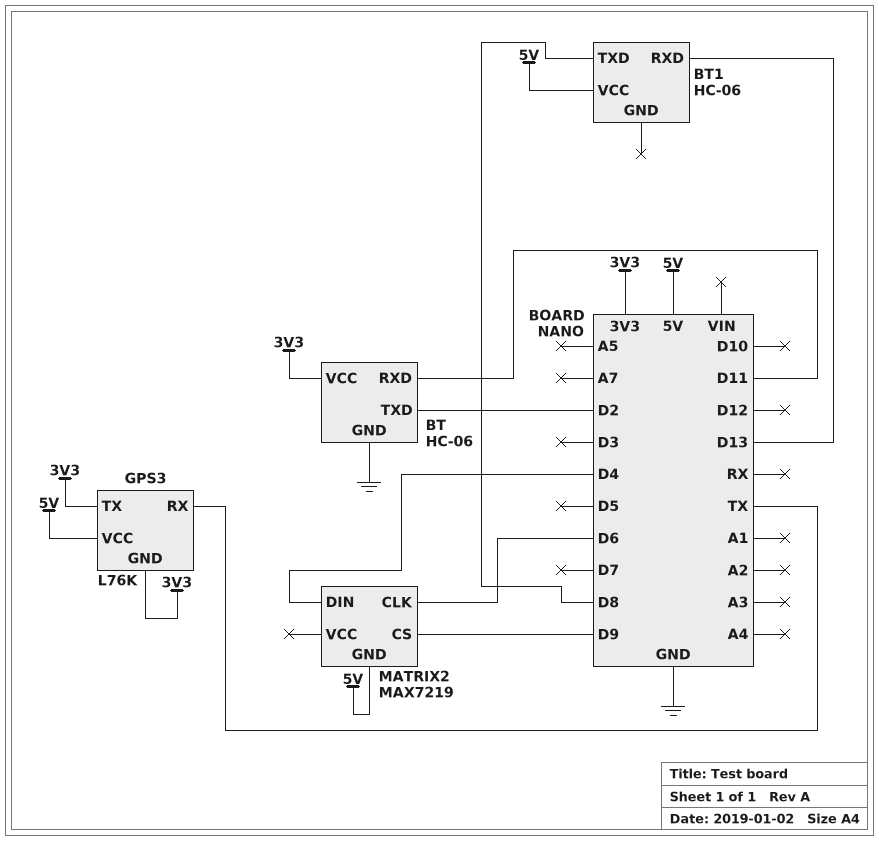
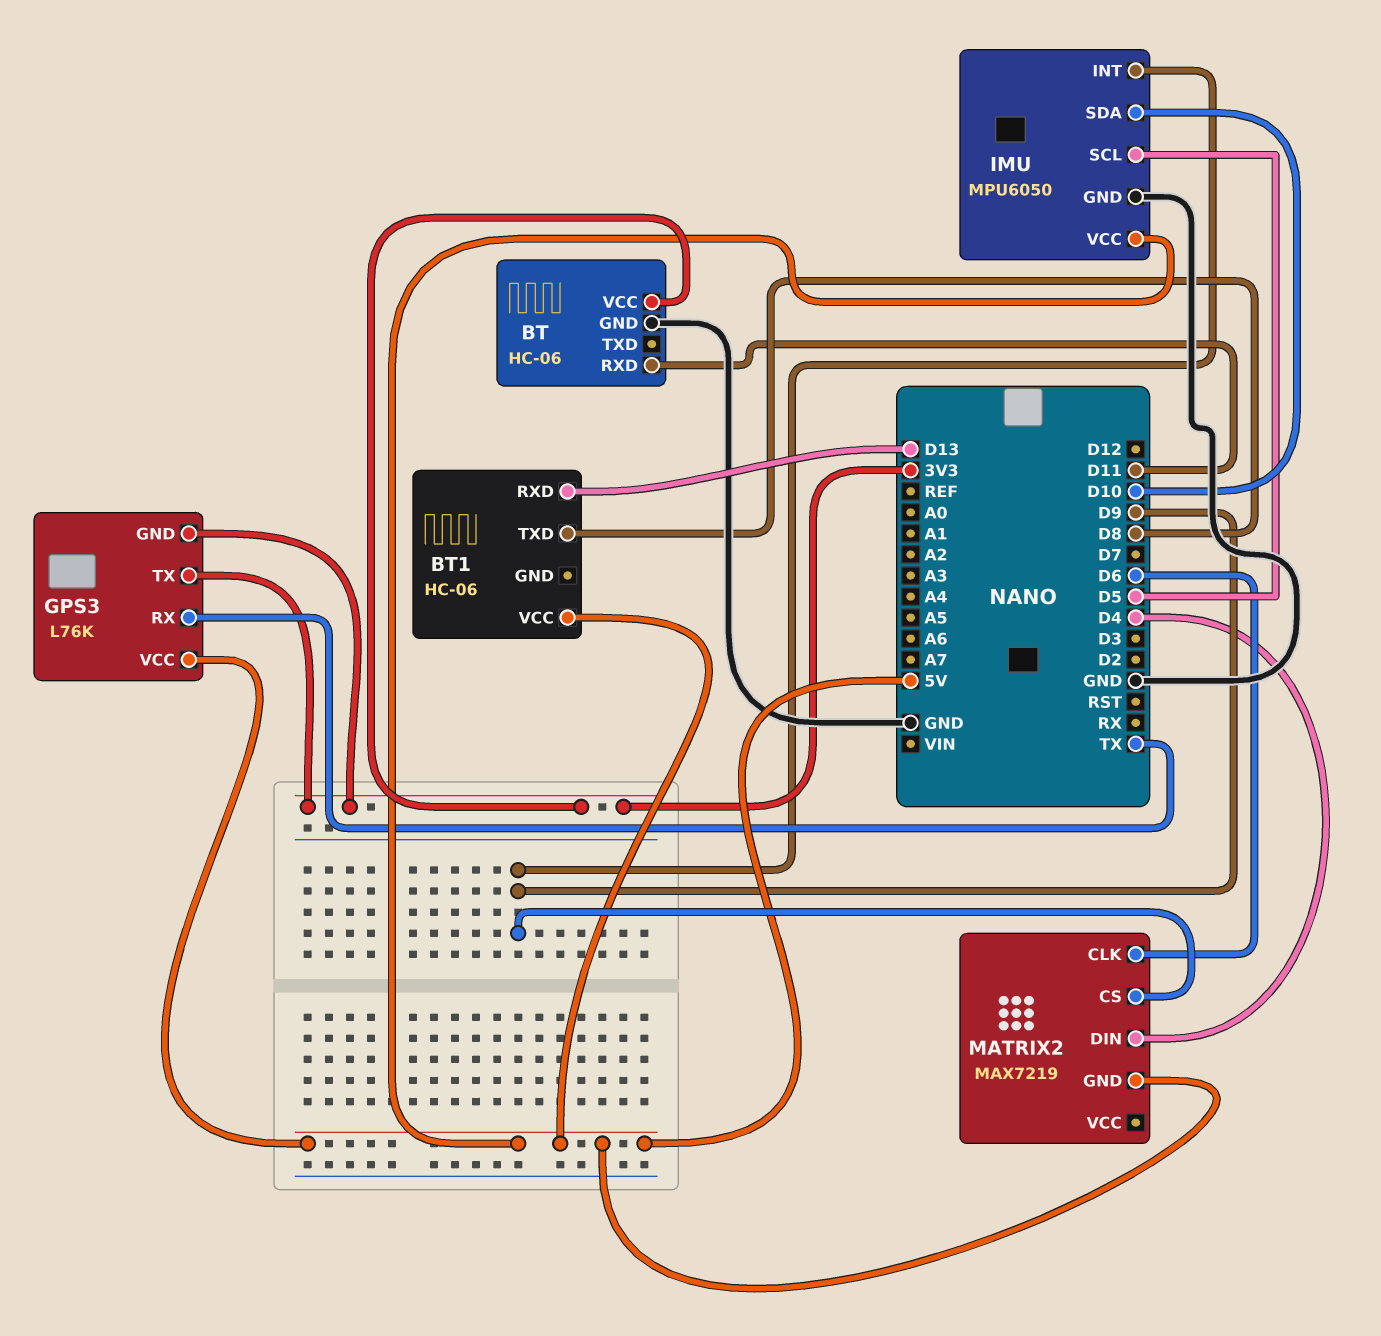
BT pin TXD: D2 -> none
IMU: none -> MPU6050
IMU pin GND: none -> GND
IMU pin INT: none -> D9
IMU pin SCL: none -> D5
IMU pin SDA: none -> D10
IMU pin VCC: none -> 5V

